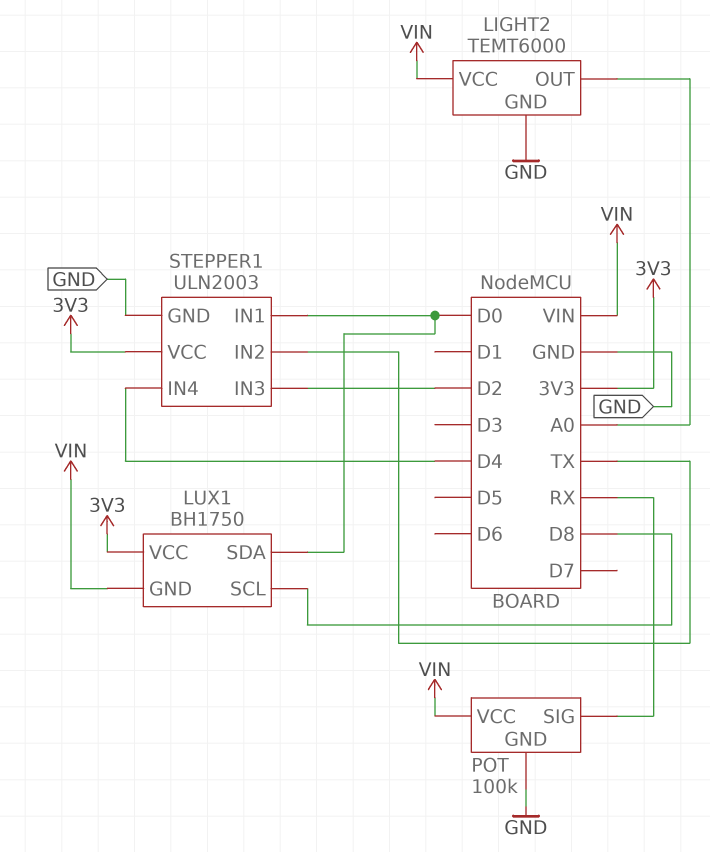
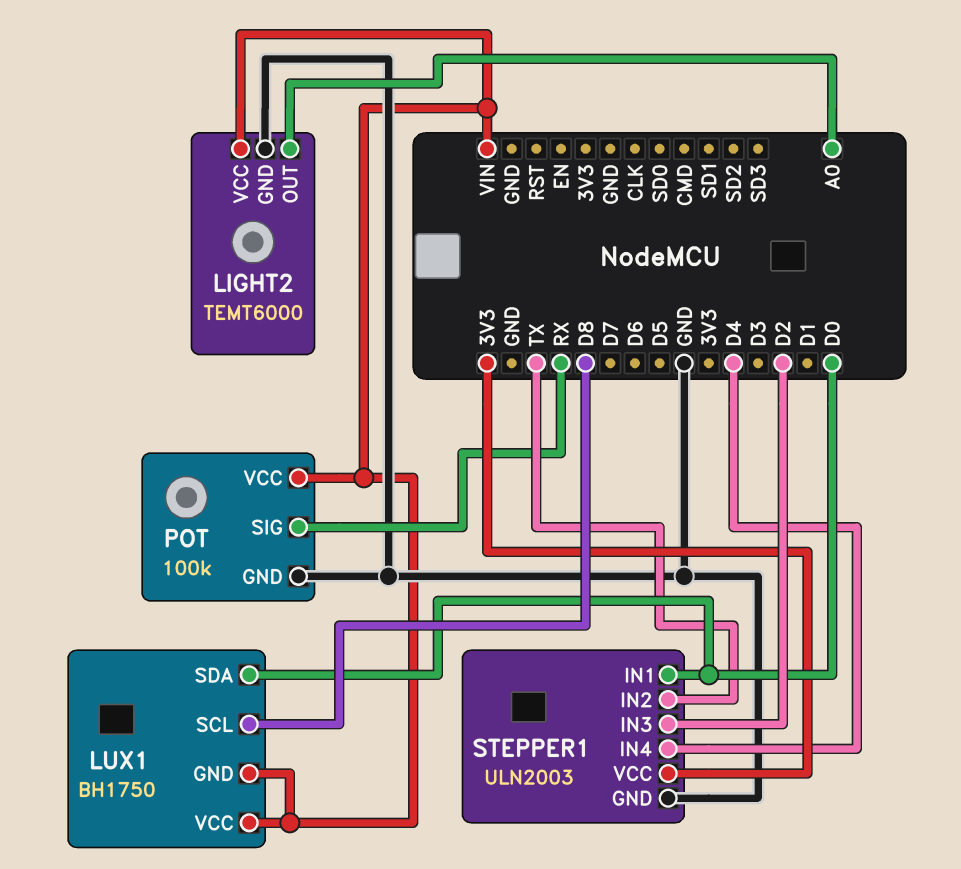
LUX1 pin VCC: 3V3 -> VIN

